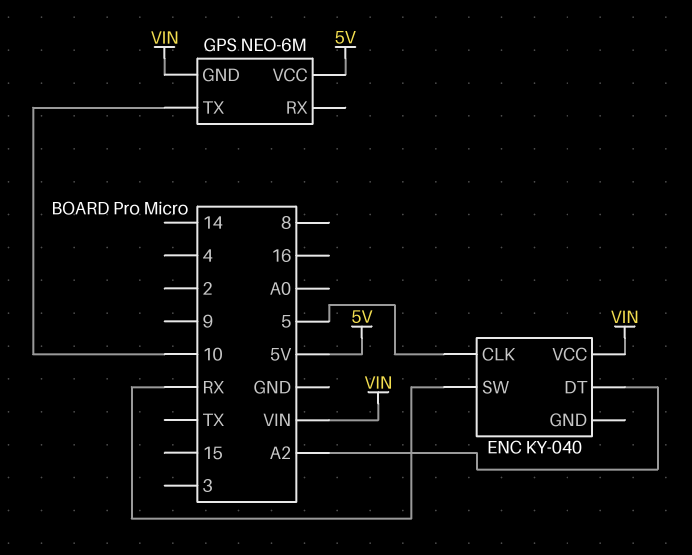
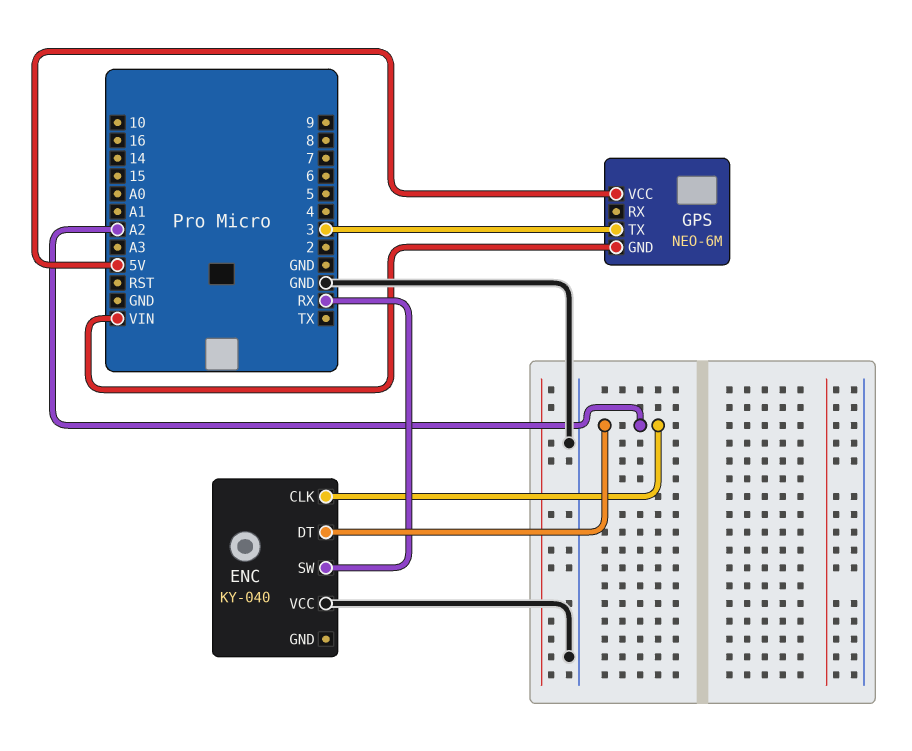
ENC pin CLK: 5 -> A2
ENC pin VCC: VIN -> GND
GPS pin TX: 10 -> 3

